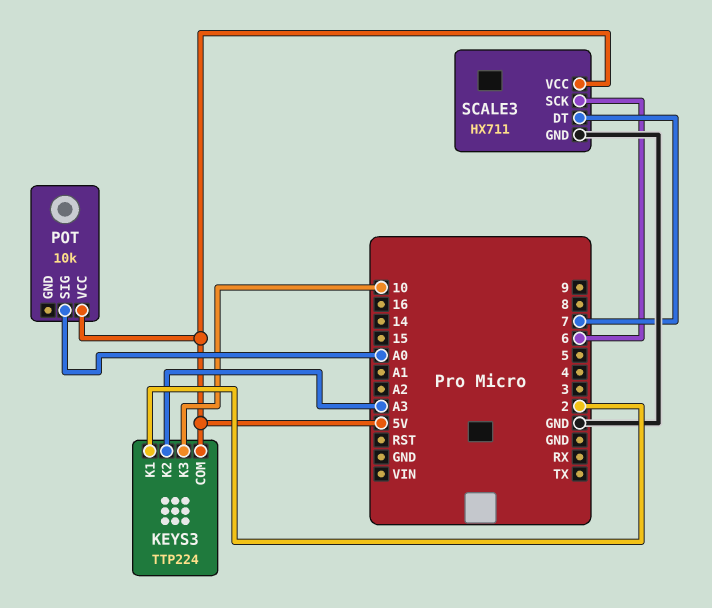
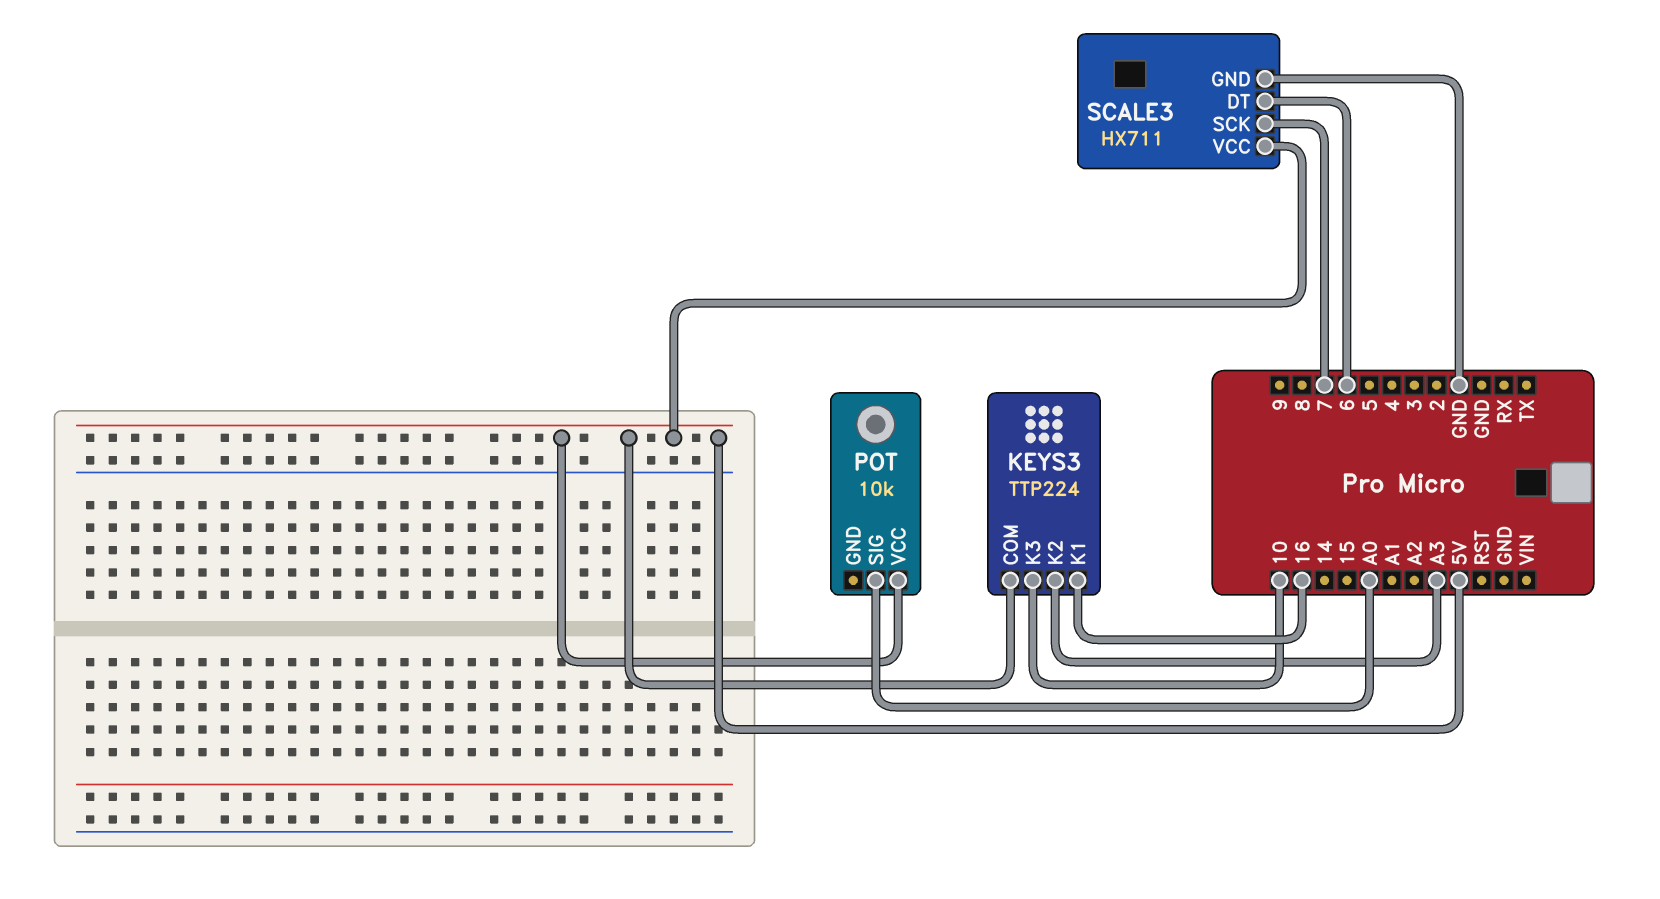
KEYS3 pin K1: 2 -> 16
SCALE3 pin DT: 7 -> 6
SCALE3 pin SCK: 6 -> 7

